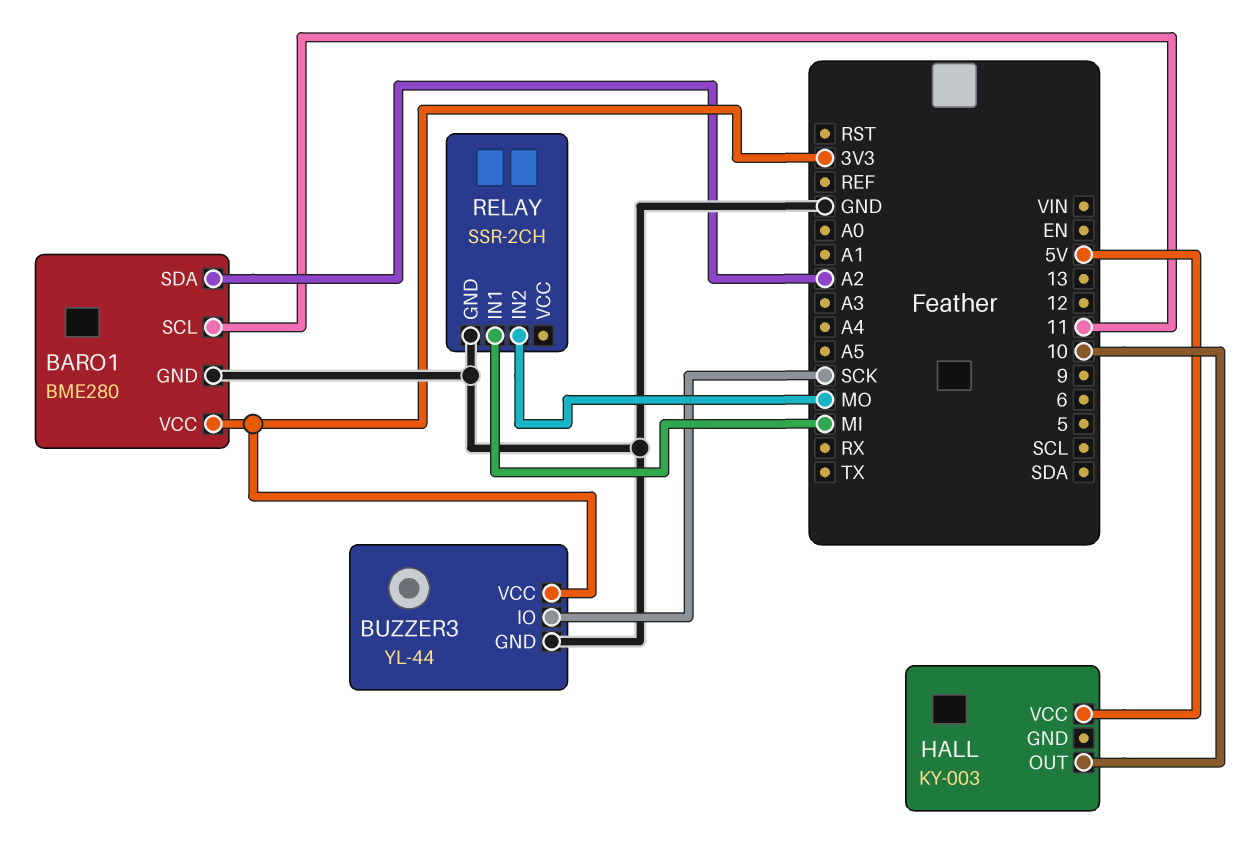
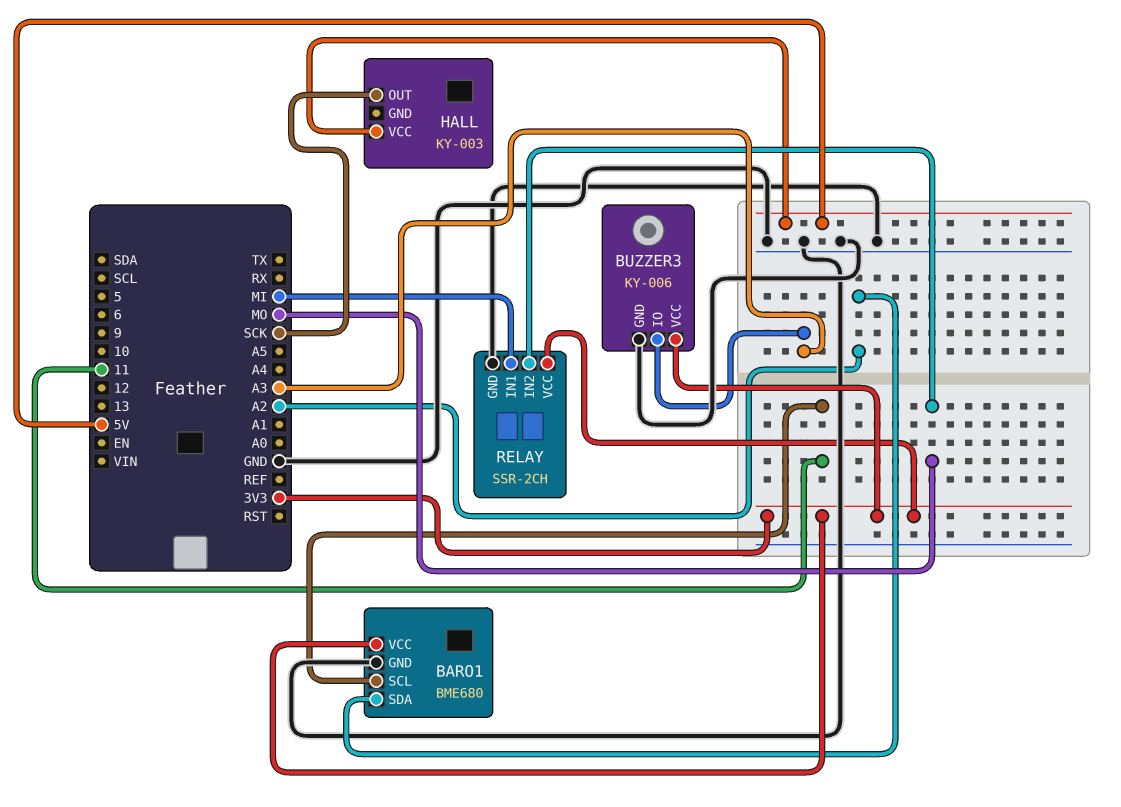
BARO1: BME280 -> BME680
BUZZER3: YL-44 -> KY-006
BUZZER3 pin IO: SCK -> A3
HALL pin OUT: 10 -> SCK
RELAY pin VCC: none -> 3V3

